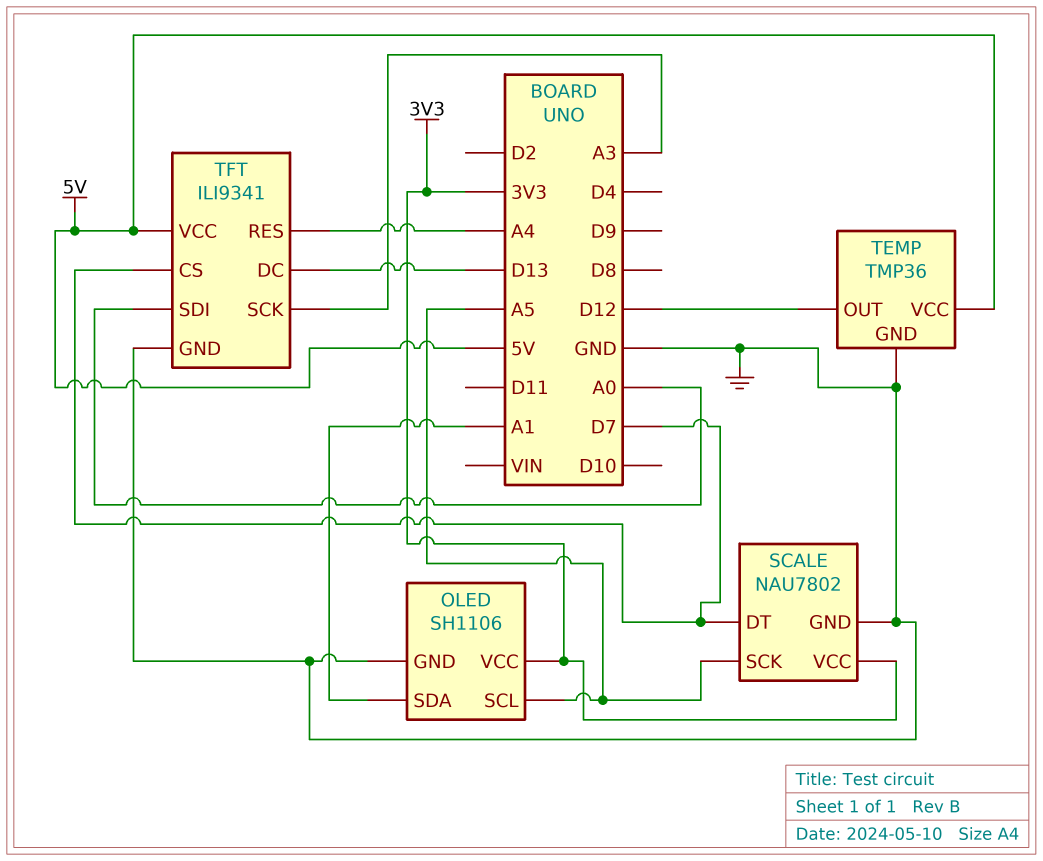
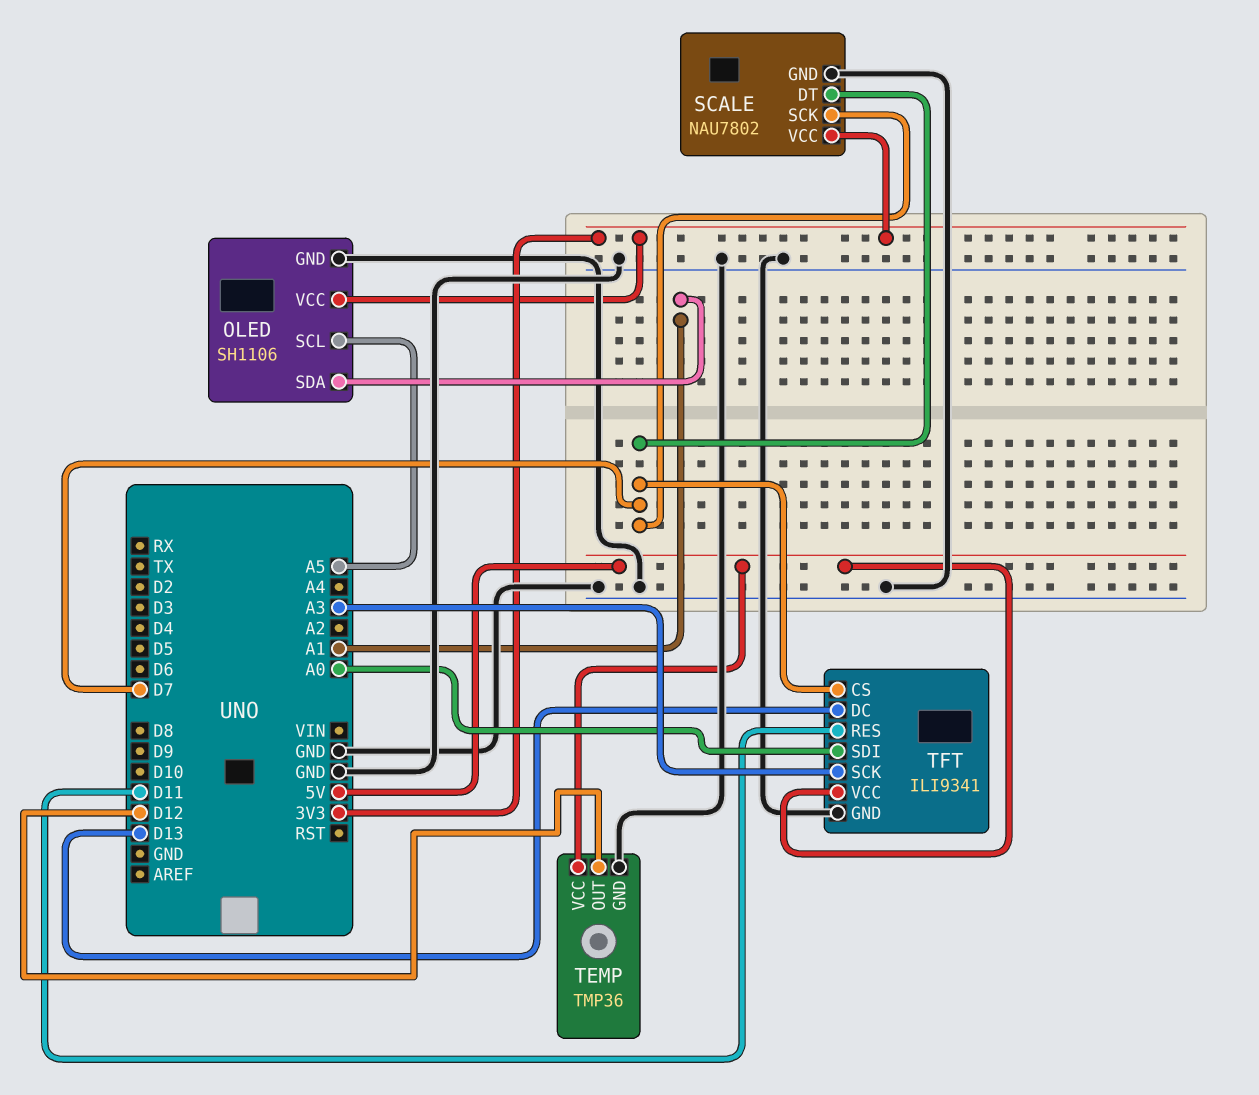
SCALE pin SCK: A5 -> D7
TFT pin RES: A4 -> D11

